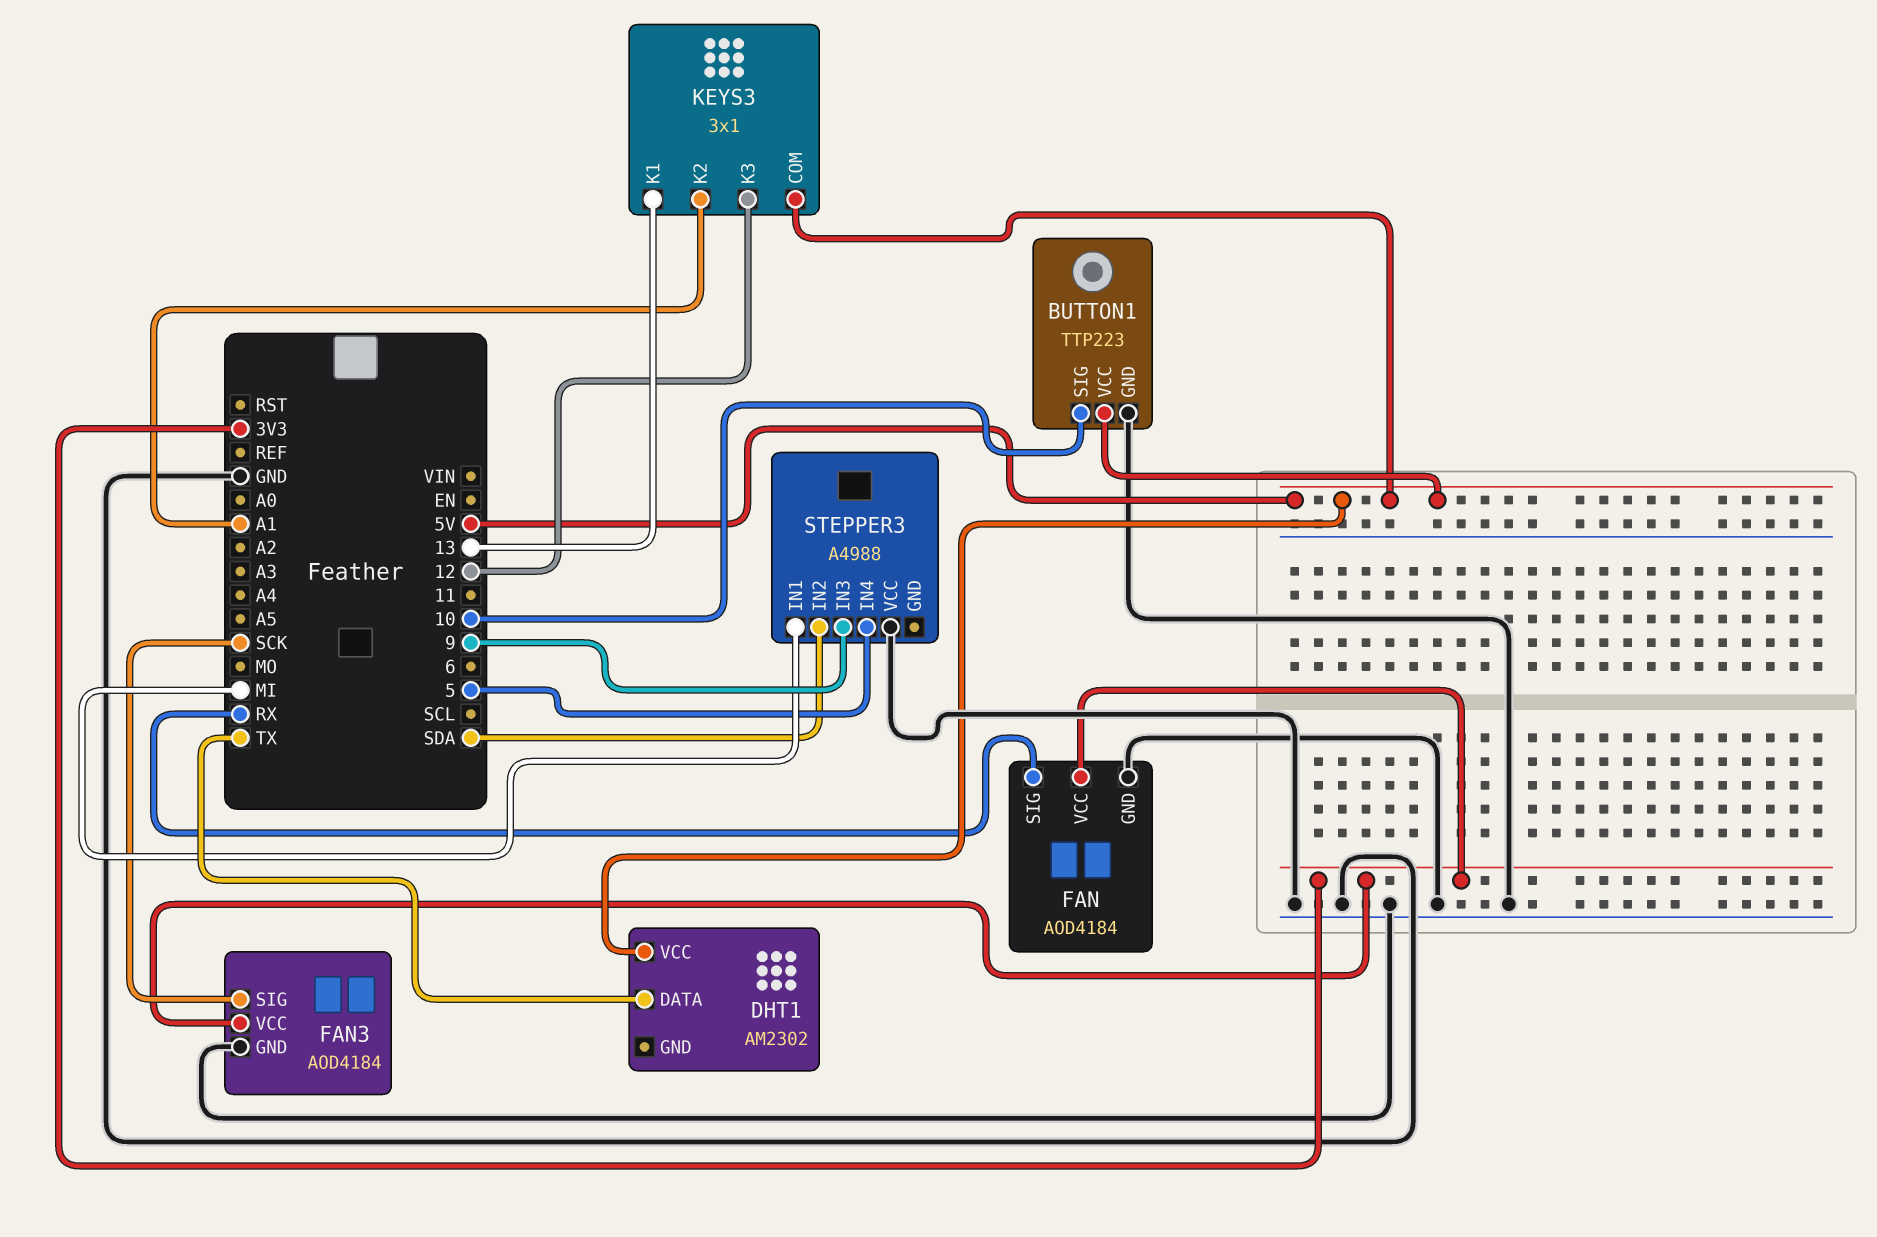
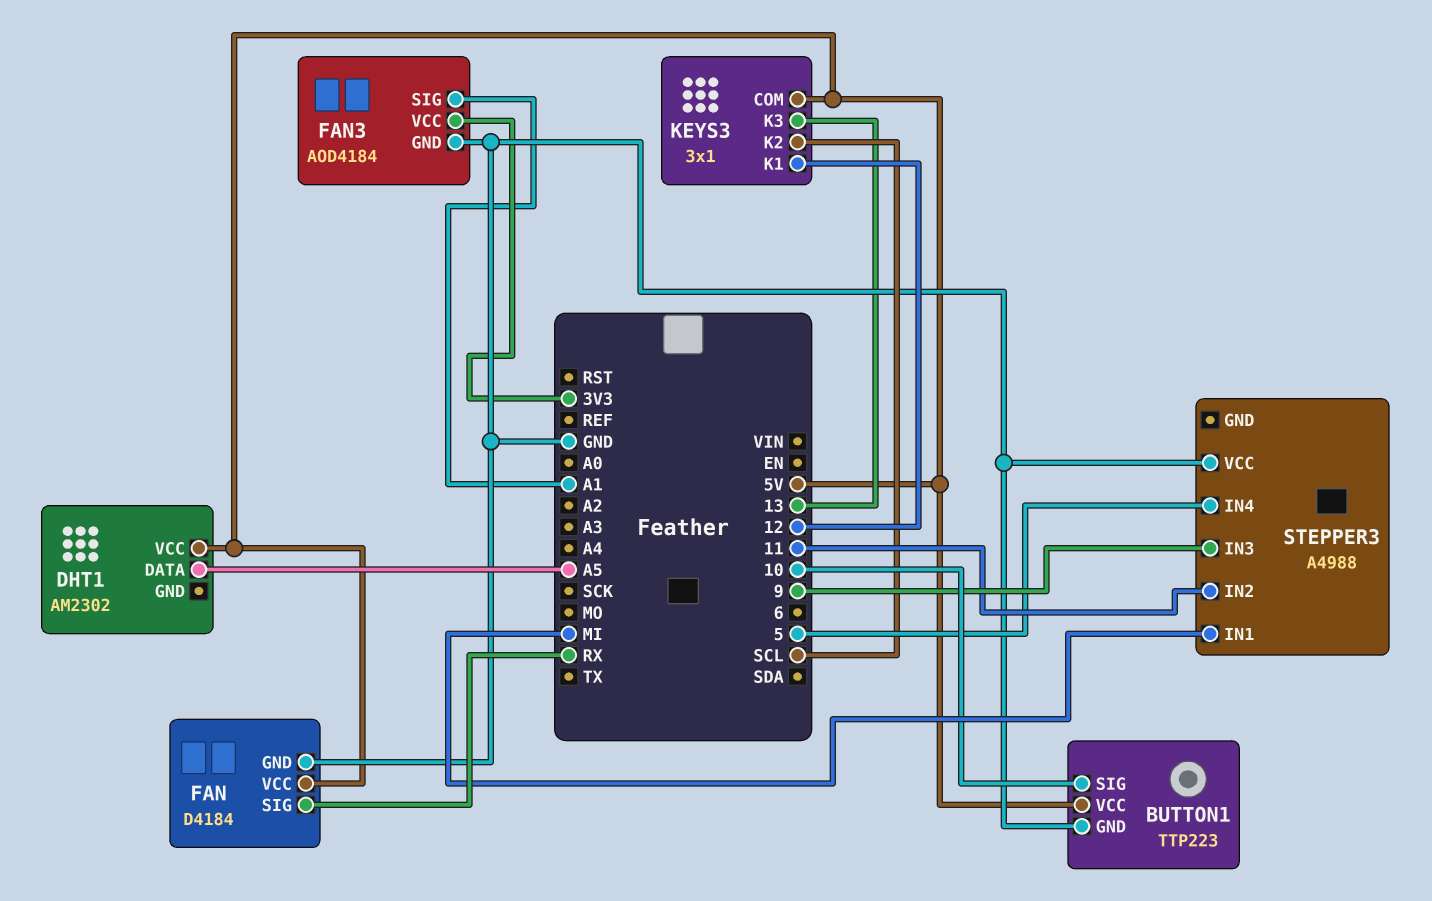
DHT1 pin DATA: TX -> A5
FAN: AOD4184 -> D4184
FAN pin VCC: 3V3 -> 5V
FAN3 pin SIG: SCK -> A1
KEYS3 pin K1: 13 -> 12
KEYS3 pin K2: A1 -> SCL
KEYS3 pin K3: 12 -> 13
STEPPER3 pin IN2: SDA -> 11

